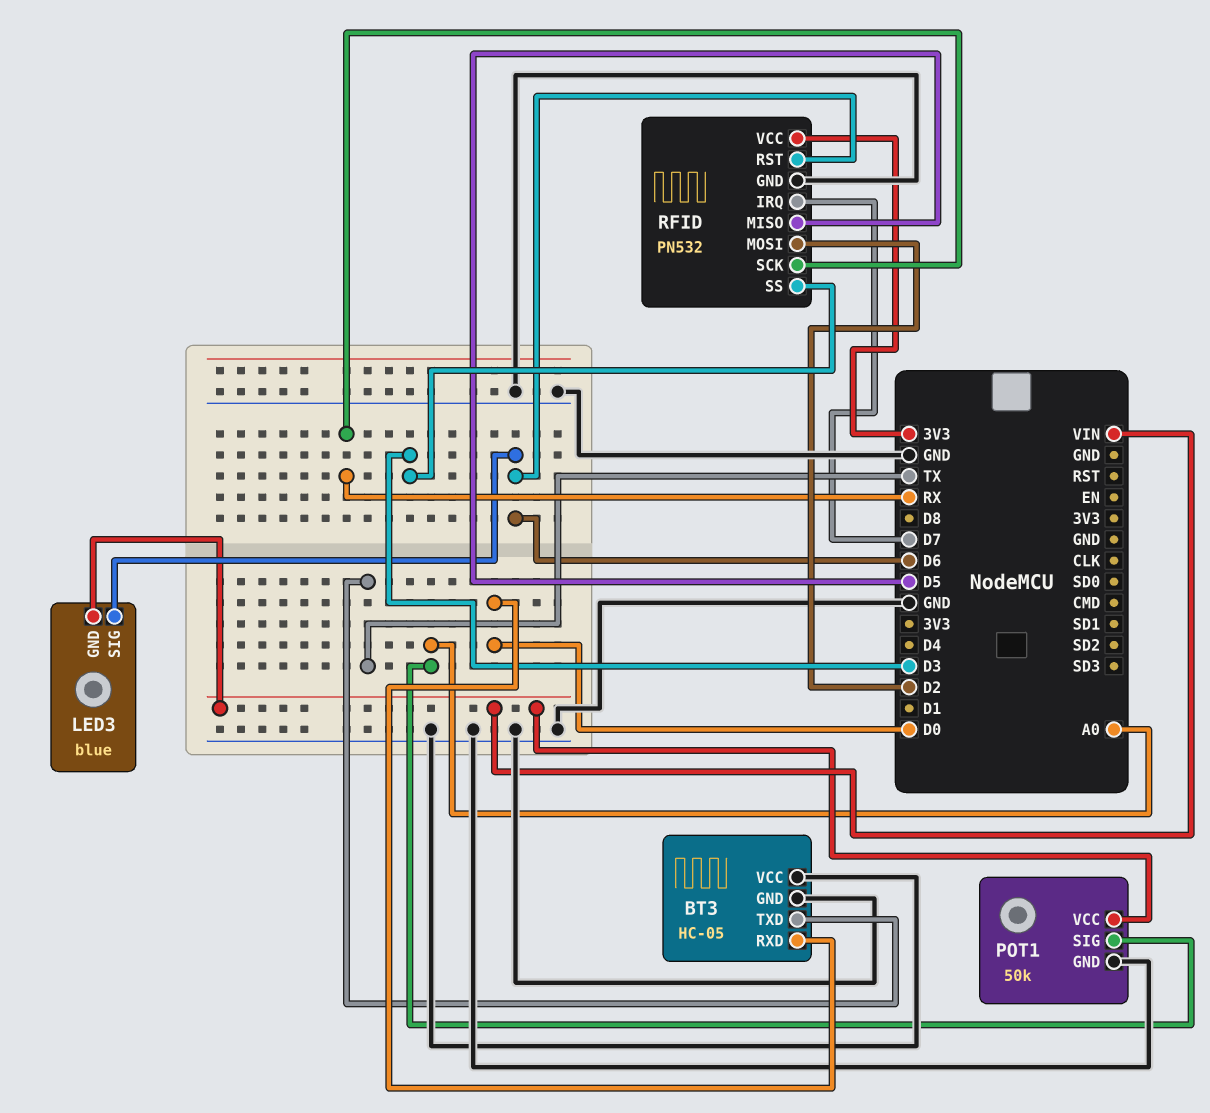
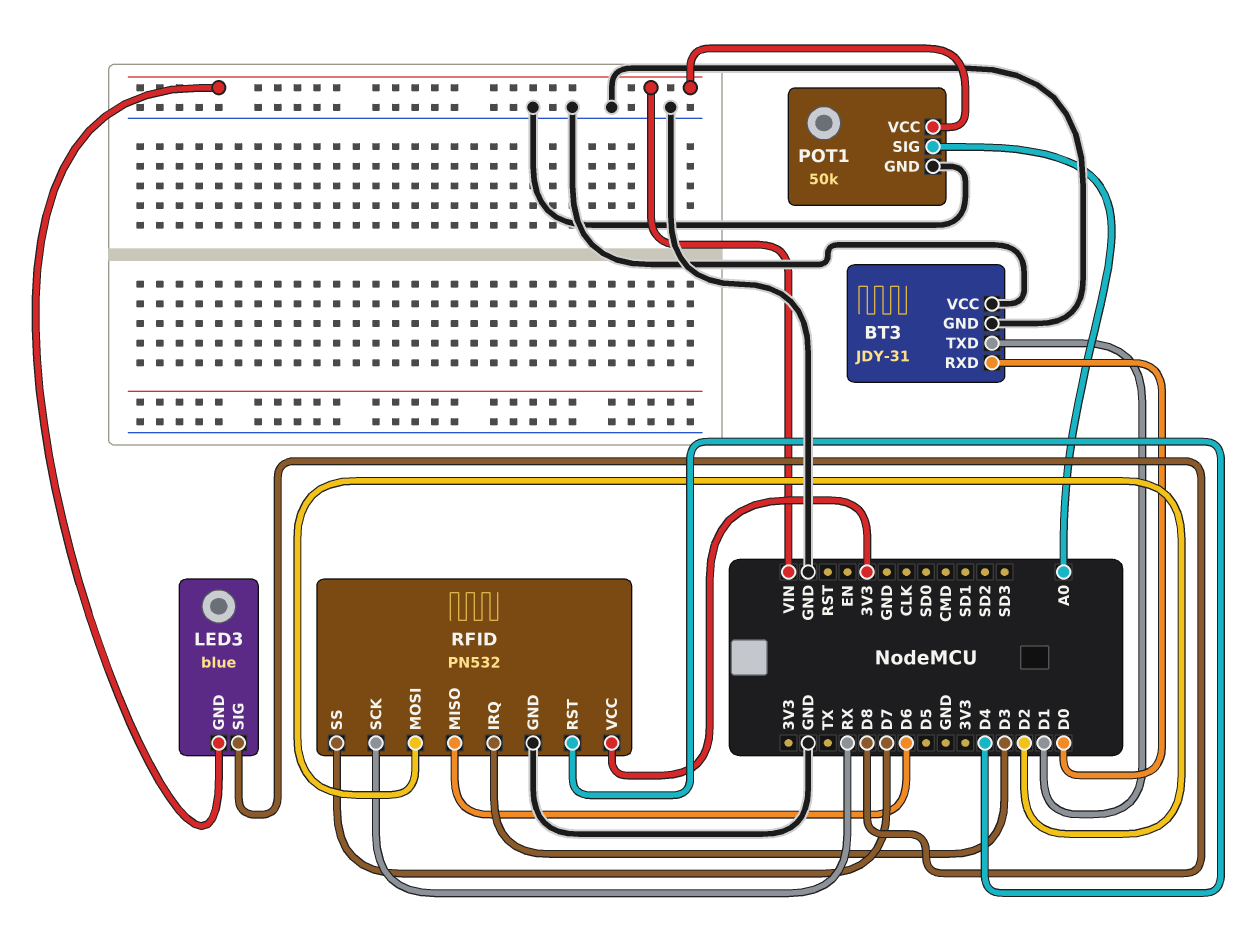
BT3: HC-05 -> JDY-31
BT3 pin TXD: TX -> D1
LED3 pin SIG: D6 -> D8
RFID pin IRQ: D7 -> D3
RFID pin MISO: D5 -> D6
RFID pin RST: D6 -> D4
RFID pin SS: D3 -> D7

